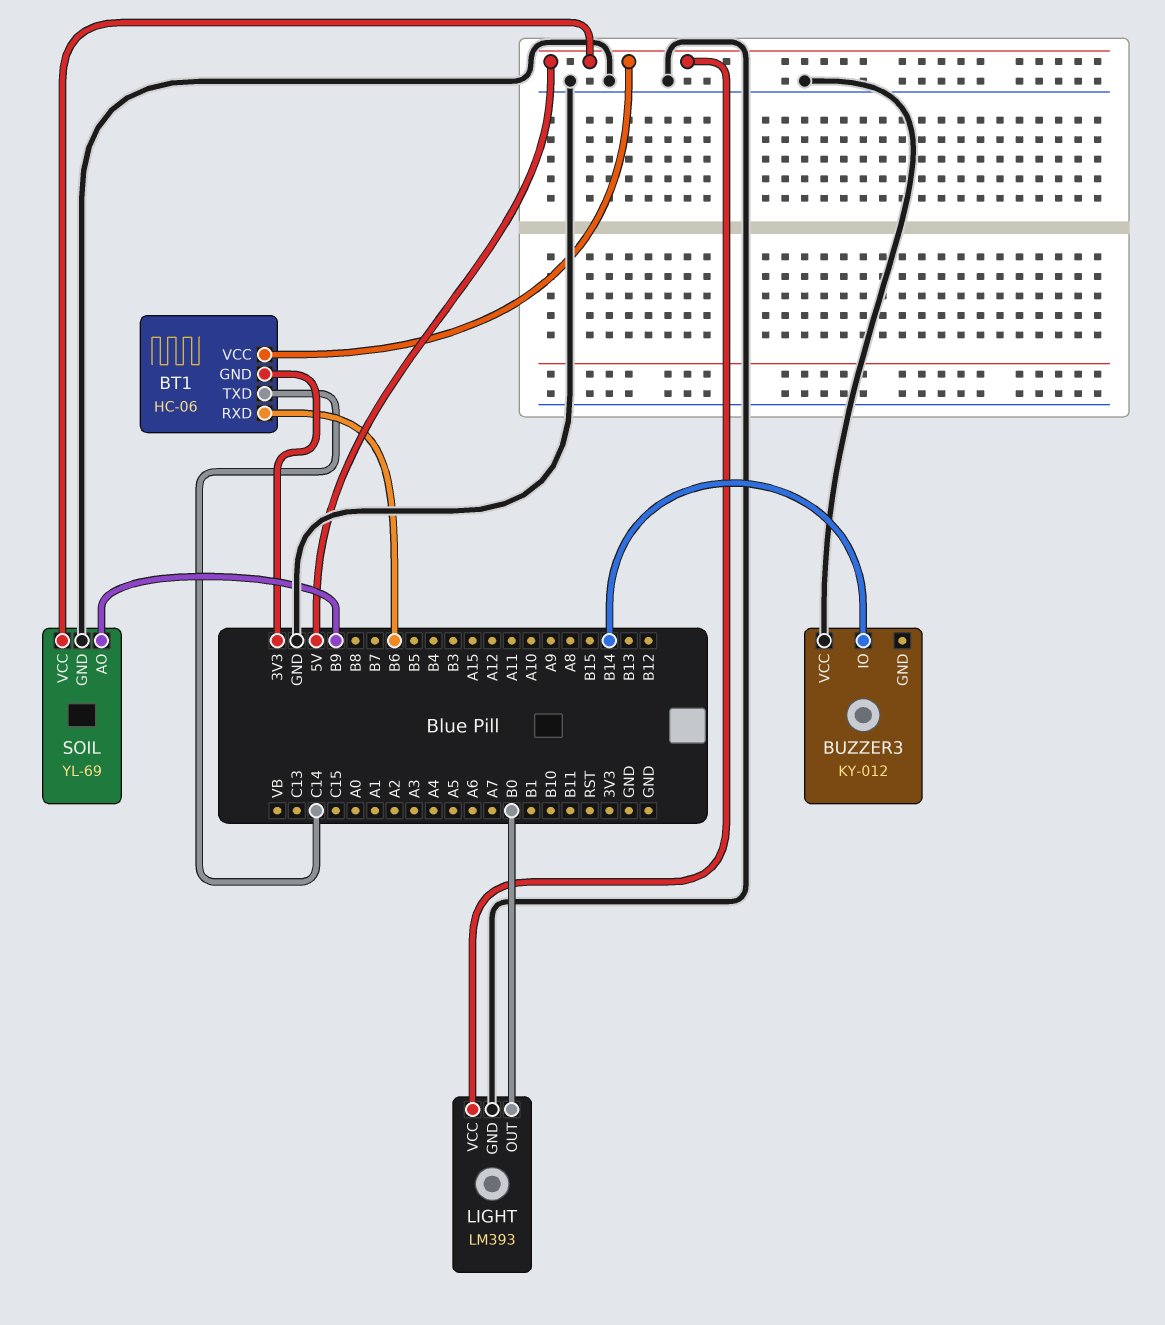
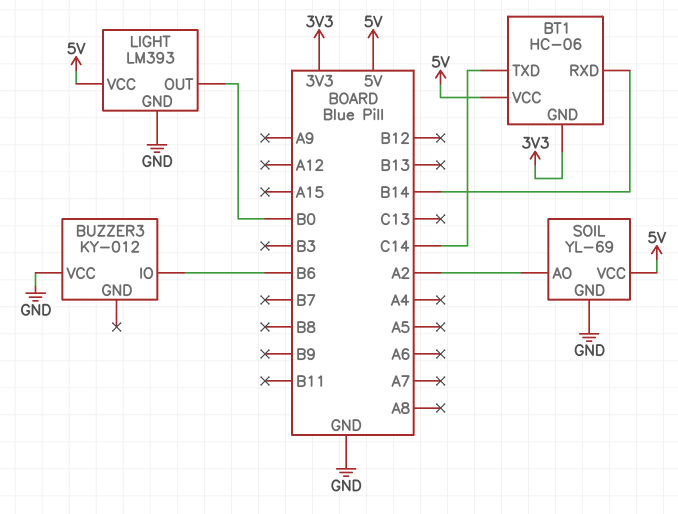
BT1 pin RXD: B6 -> B14
BUZZER3 pin IO: B14 -> B6
SOIL pin AO: B9 -> A2

